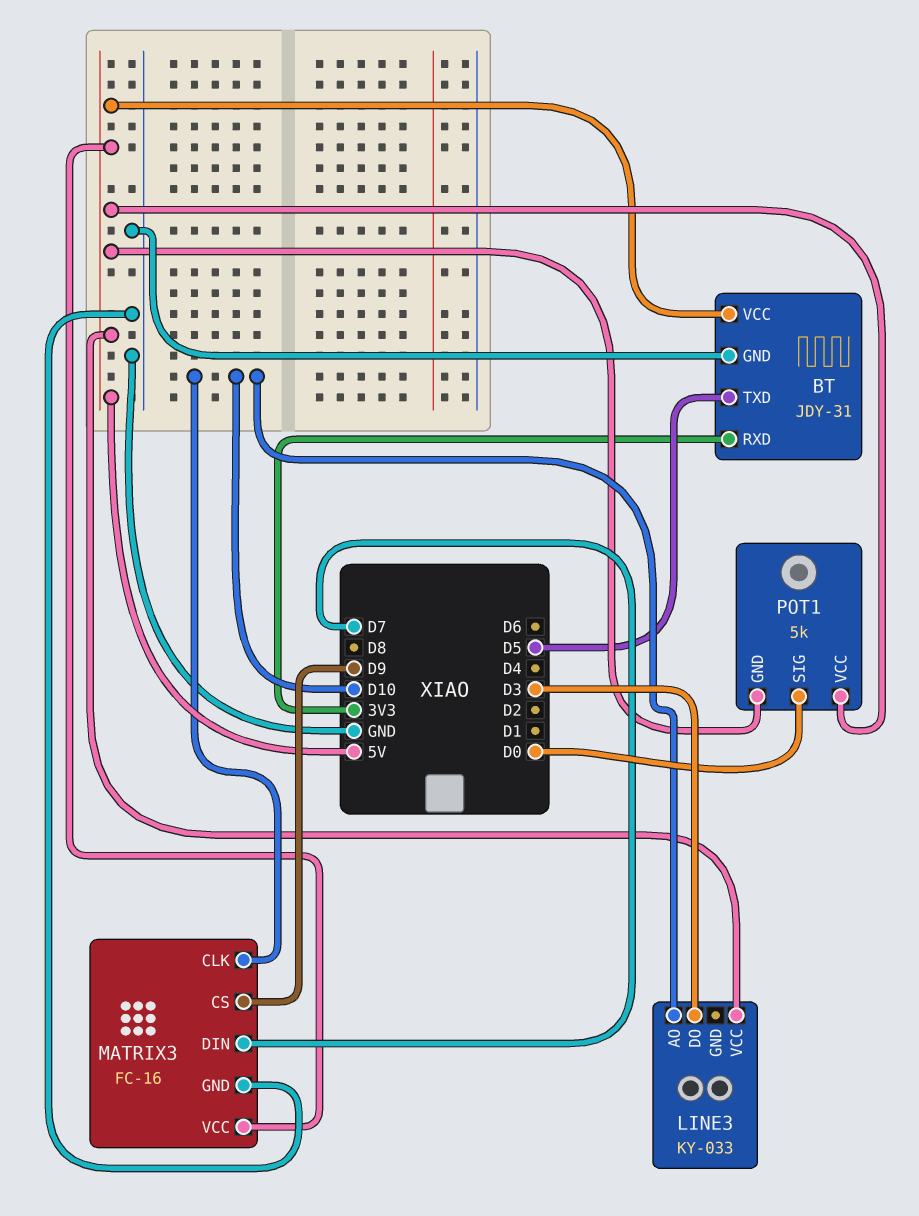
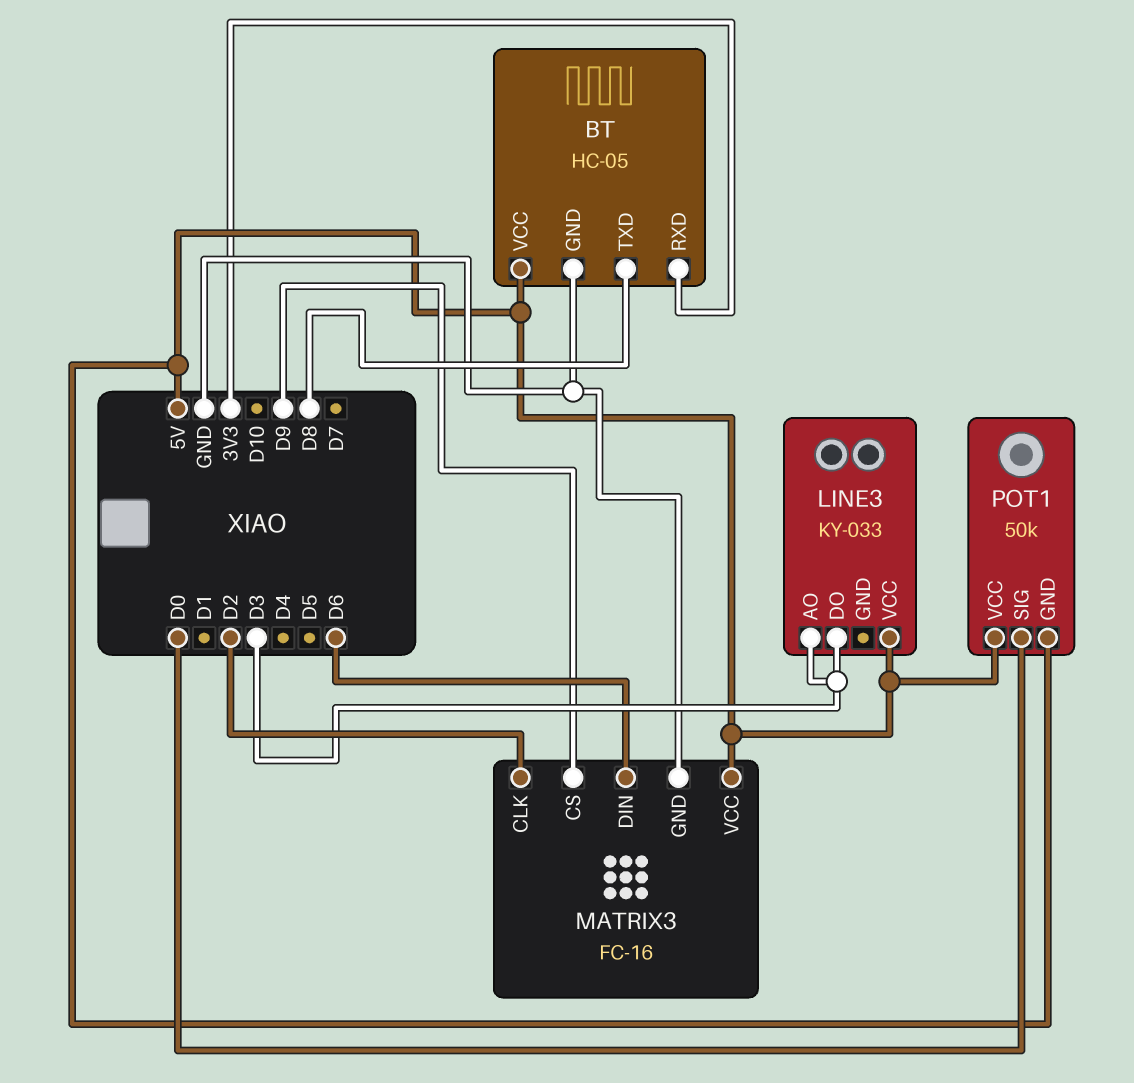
BT: JDY-31 -> HC-05
BT pin TXD: D5 -> D8
LINE3 pin AO: D10 -> D3
MATRIX3 pin CLK: D10 -> D2
MATRIX3 pin DIN: D7 -> D6
POT1: 5k -> 50k

